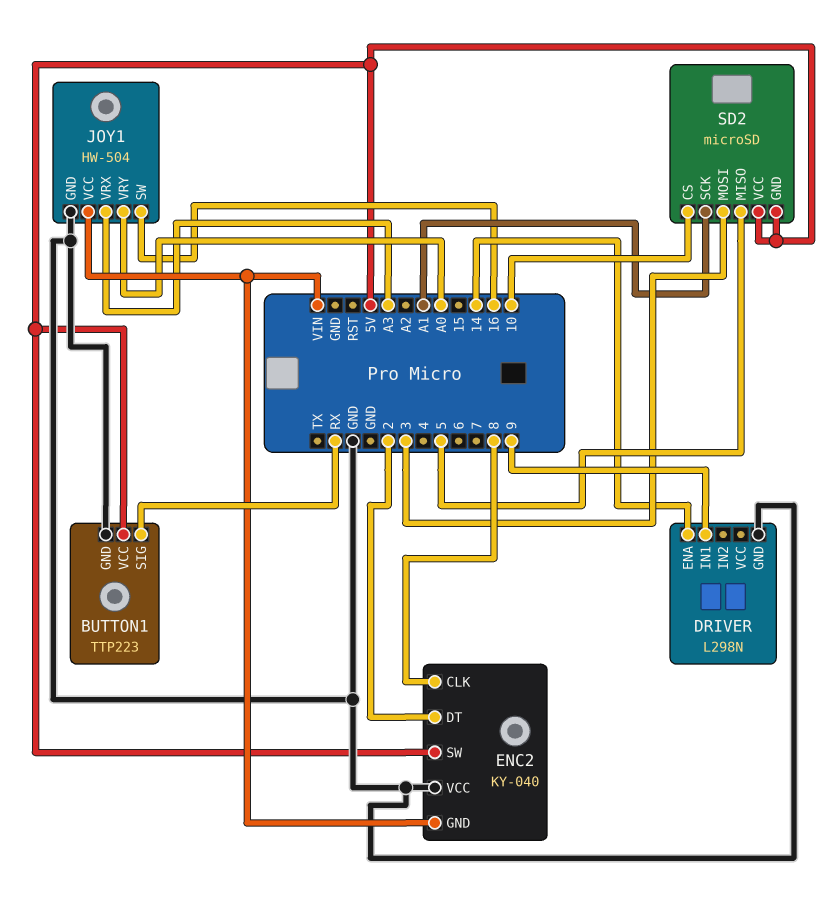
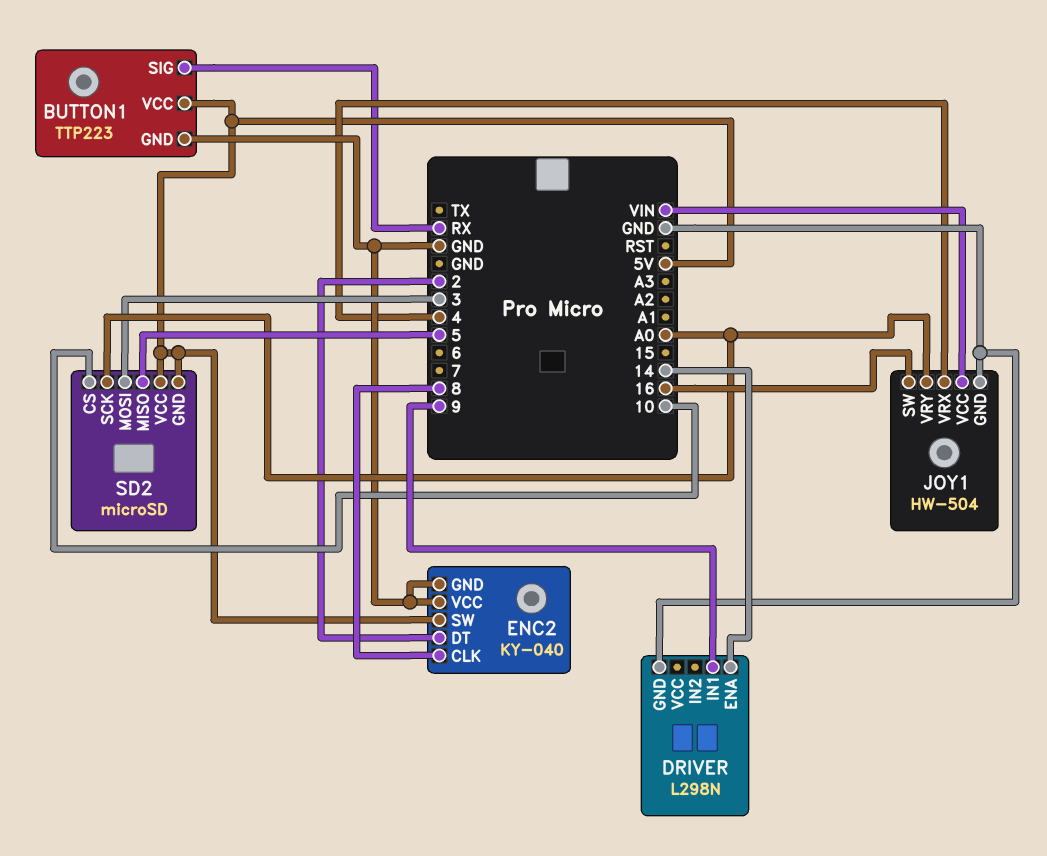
ENC2 pin GND: VIN -> GND
JOY1 pin VRX: A3 -> 4
SD2 pin SCK: A1 -> A0

